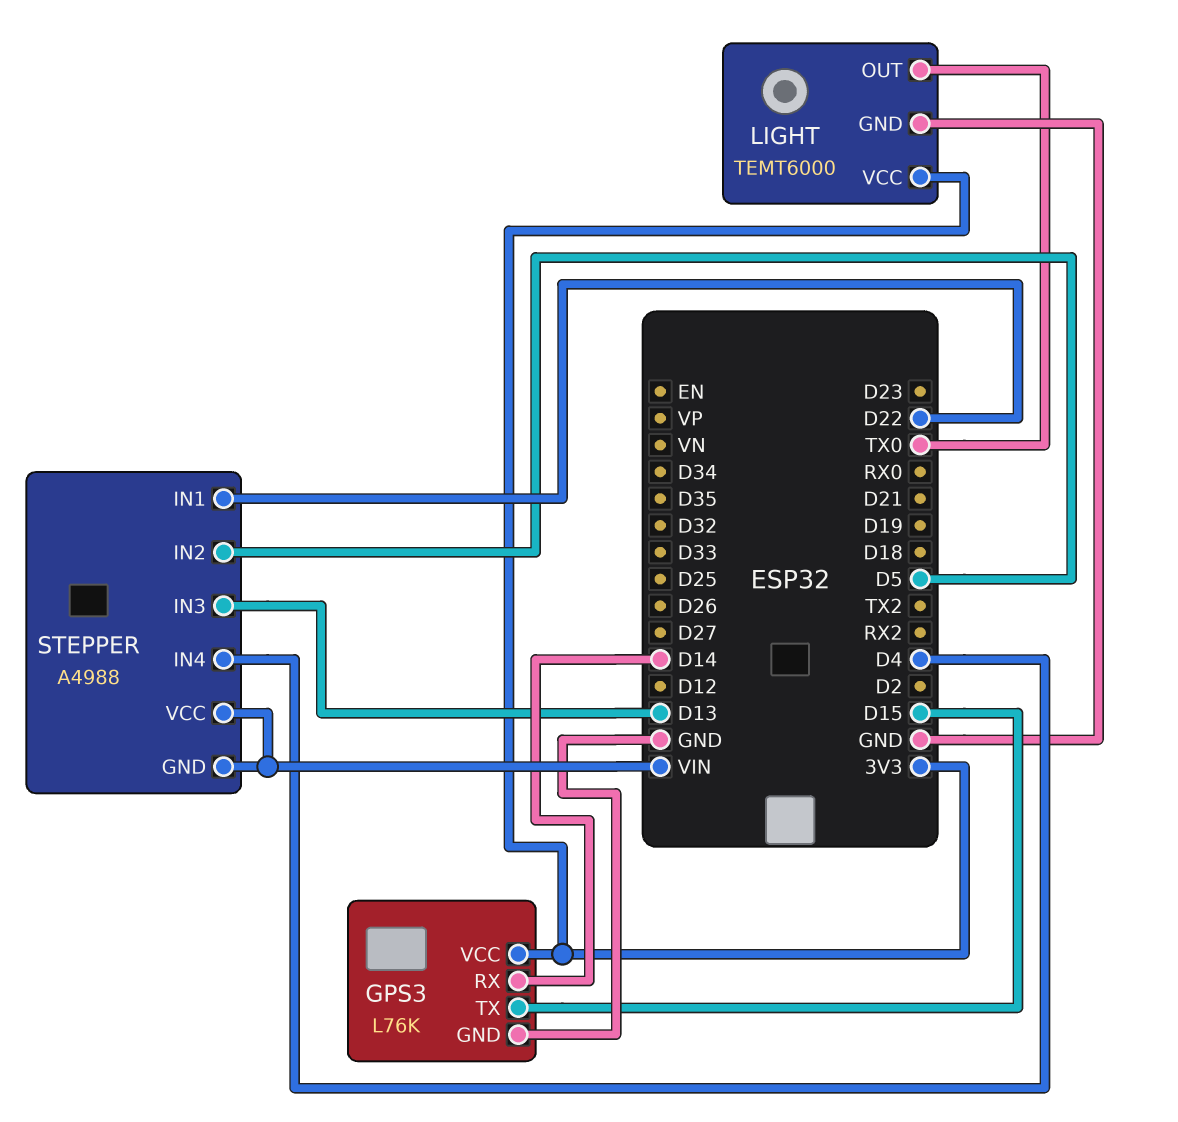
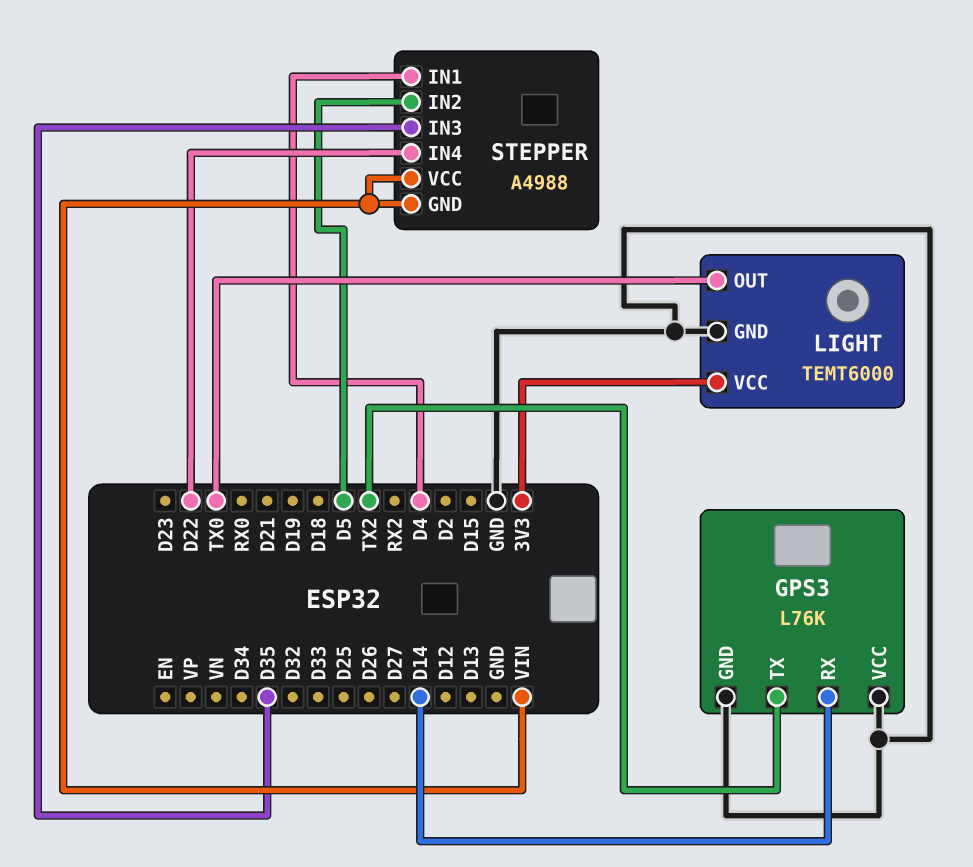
GPS3 pin TX: D15 -> TX2
GPS3 pin VCC: 3V3 -> GND
STEPPER pin IN1: D22 -> D4
STEPPER pin IN3: D13 -> D35
STEPPER pin IN4: D4 -> D22

